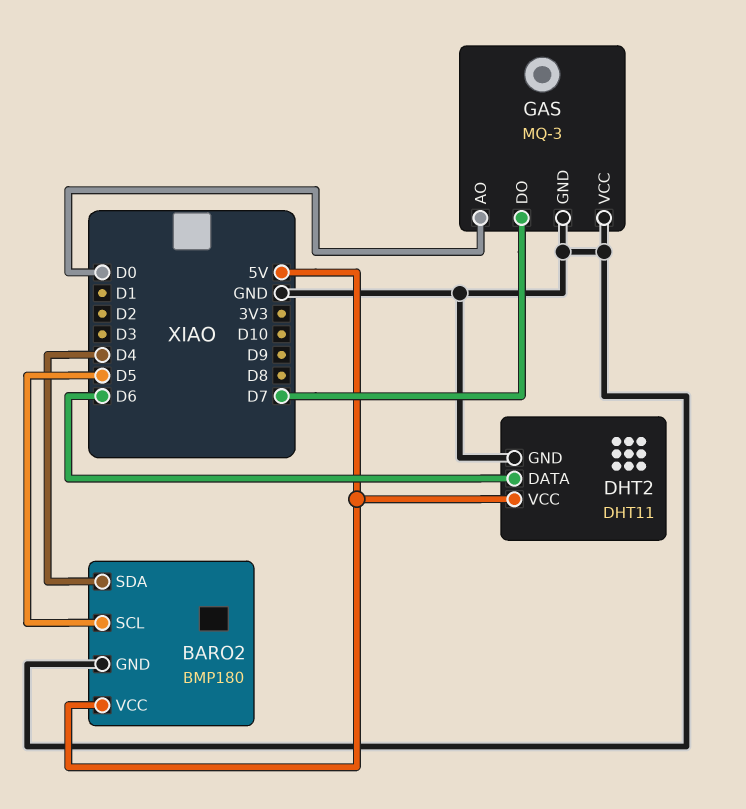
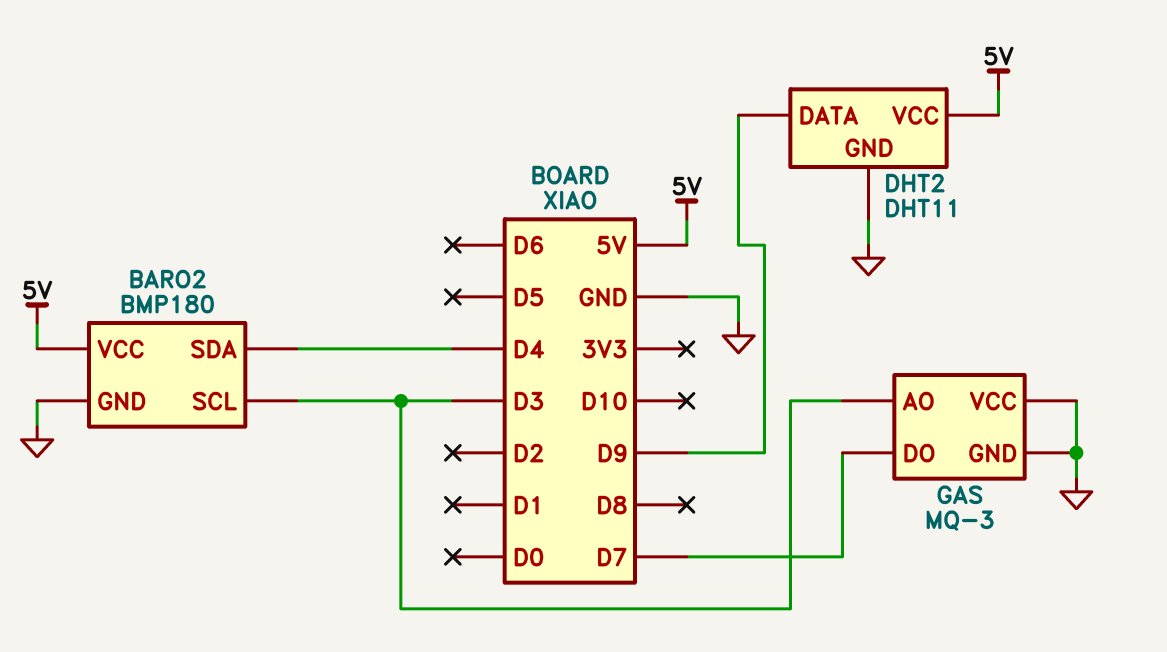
BARO2 pin SCL: D5 -> D3
DHT2 pin DATA: D6 -> D9
GAS pin AO: D0 -> D3

